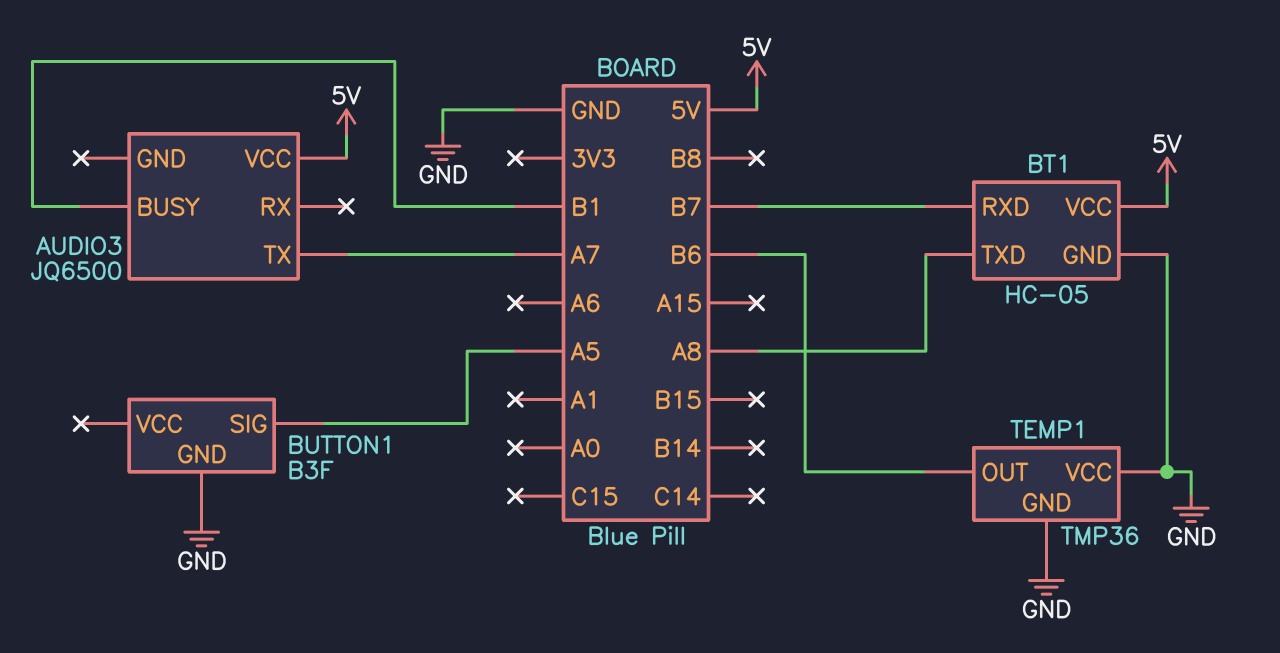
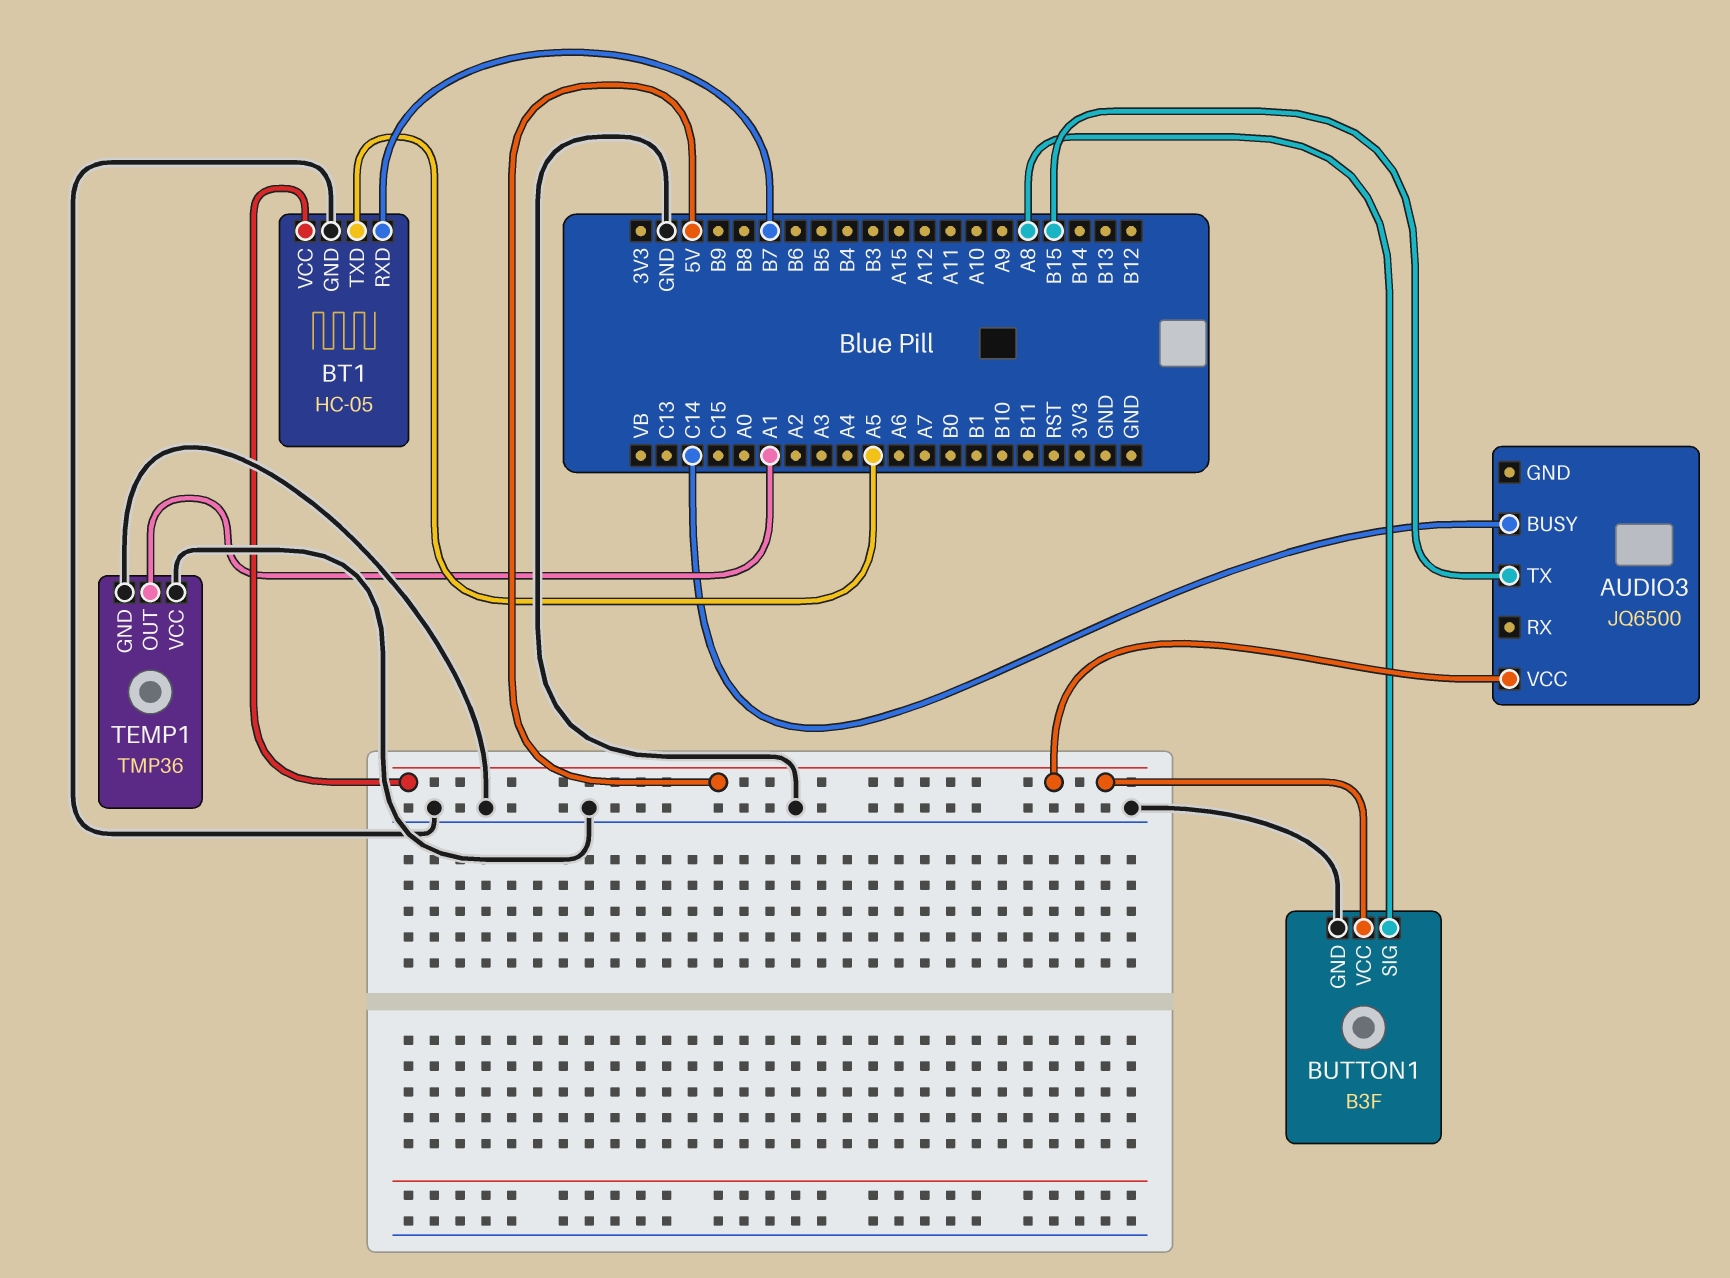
AUDIO3 pin BUSY: B1 -> C14
AUDIO3 pin TX: A7 -> B15
BT1 pin TXD: A8 -> A5
BUTTON1 pin SIG: A5 -> A8
BUTTON1 pin VCC: none -> 5V
TEMP1 pin OUT: B6 -> A1

